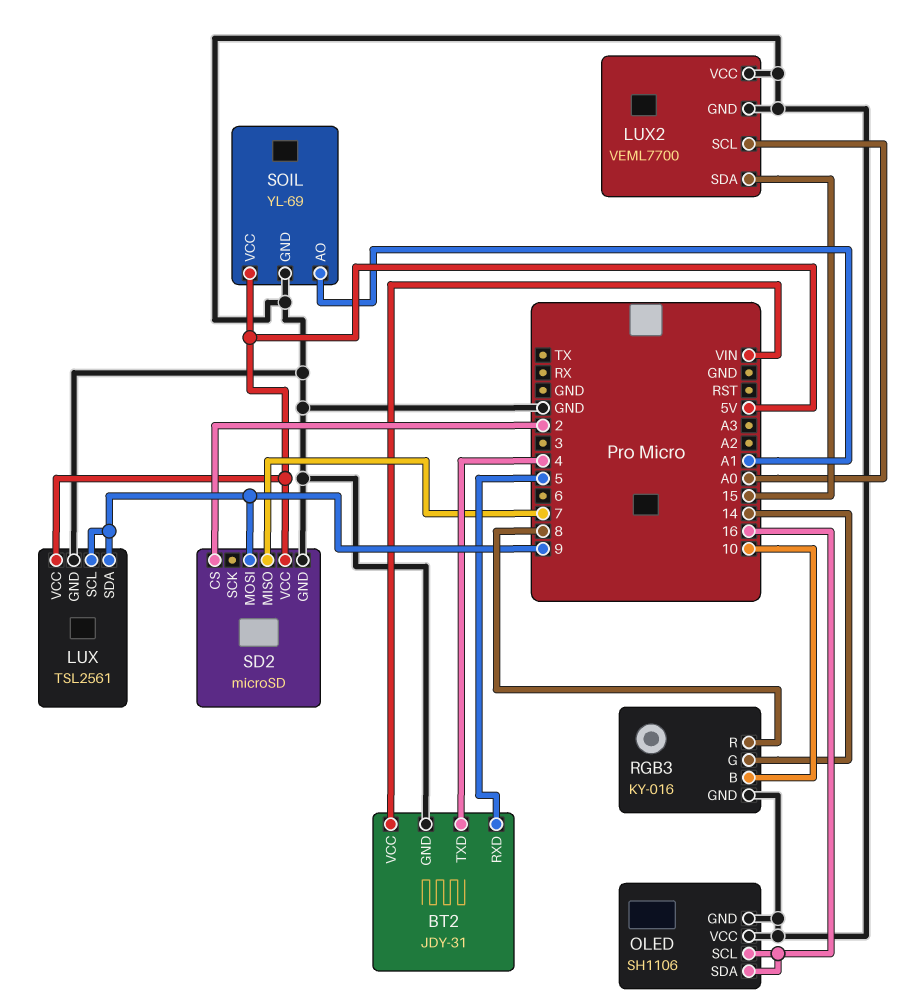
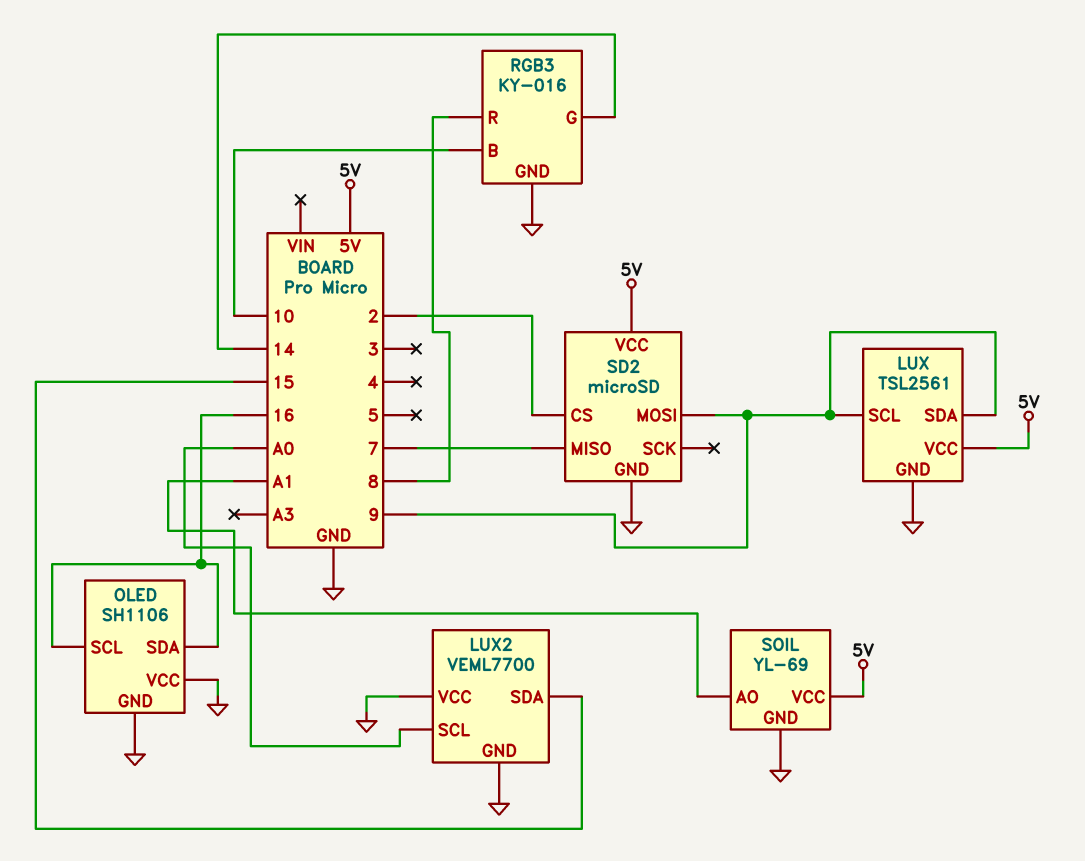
BT2: JDY-31 -> none
BT2 pin GND: GND -> none
BT2 pin RXD: 5 -> none
BT2 pin TXD: 4 -> none
BT2 pin VCC: VIN -> none

